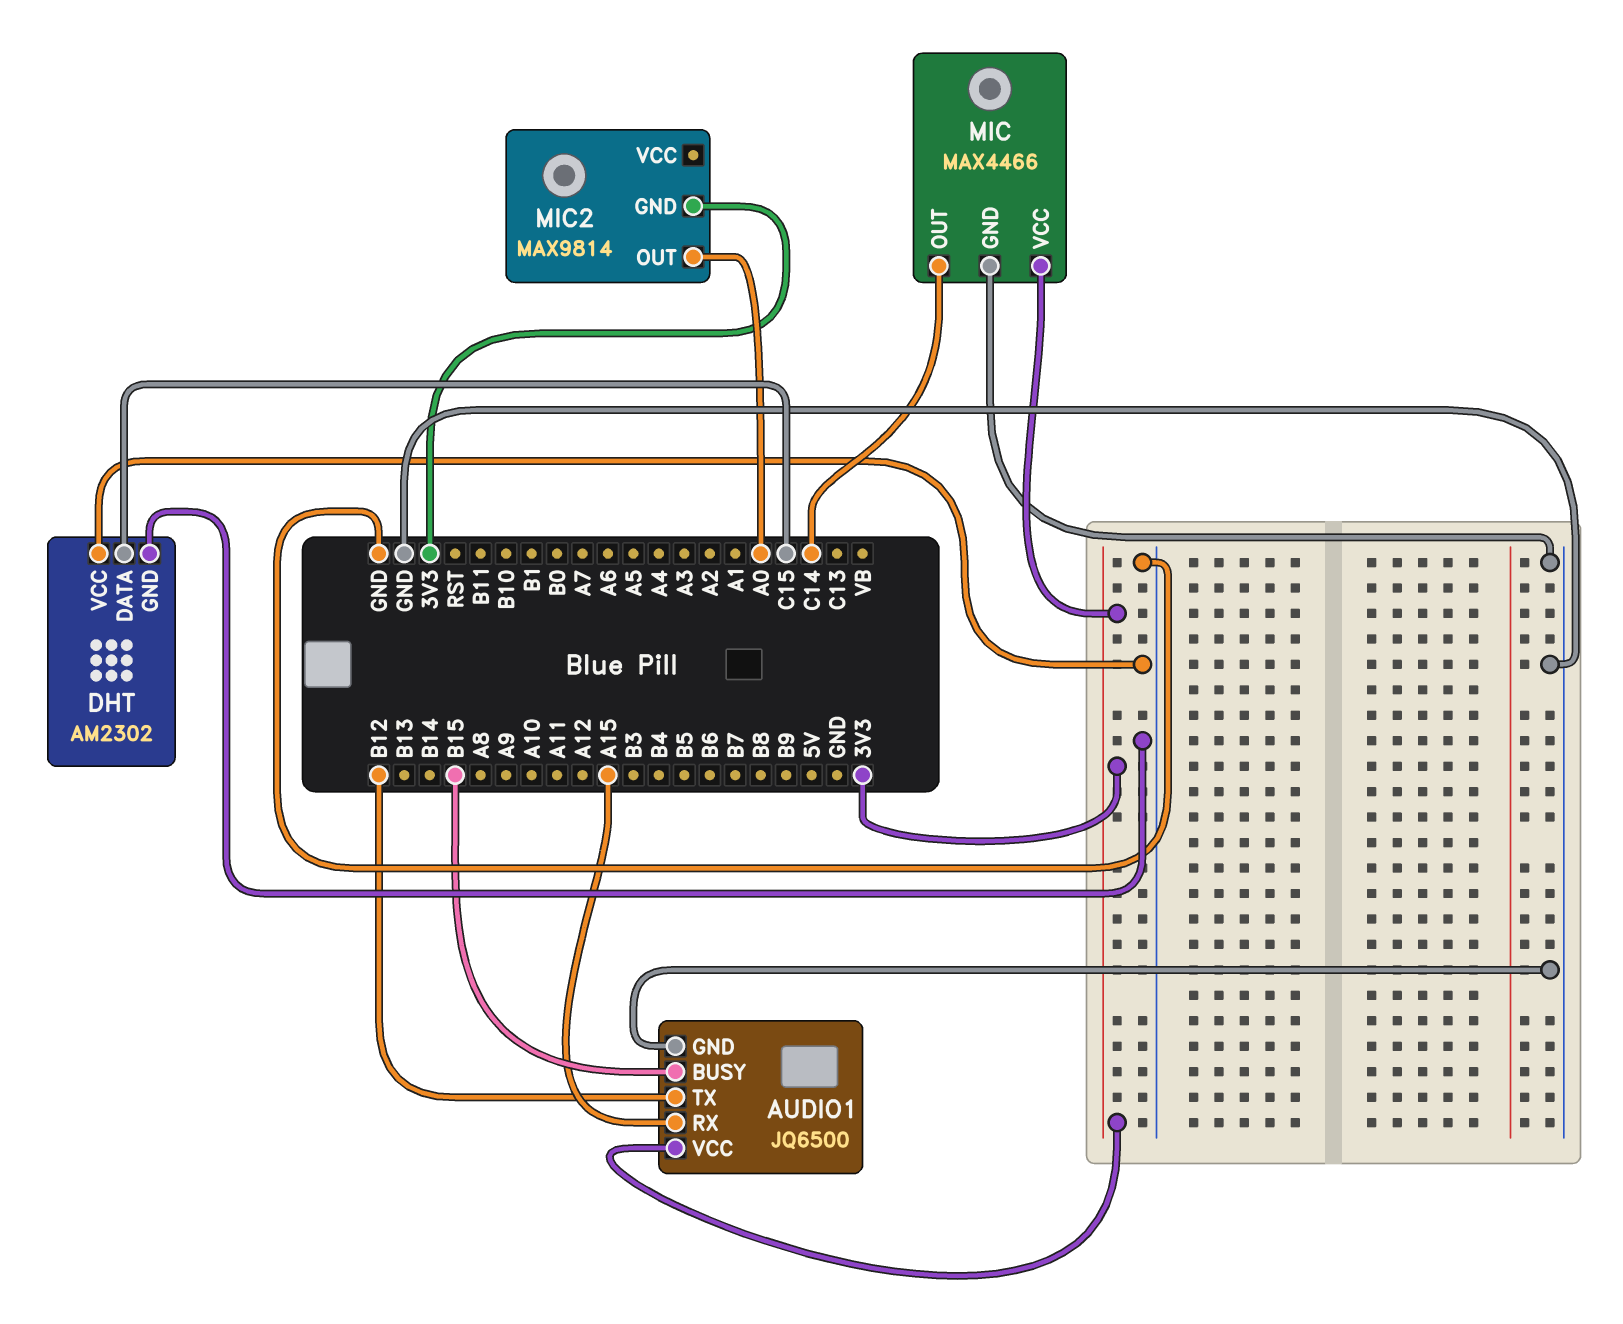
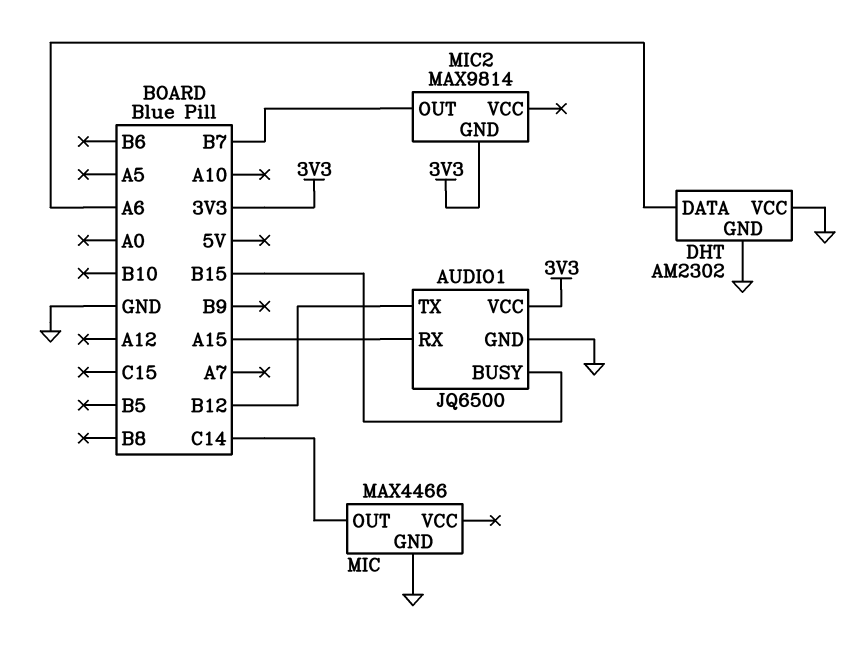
DHT pin DATA: C15 -> A6
MIC pin VCC: 3V3 -> none
MIC2 pin OUT: A0 -> B7

